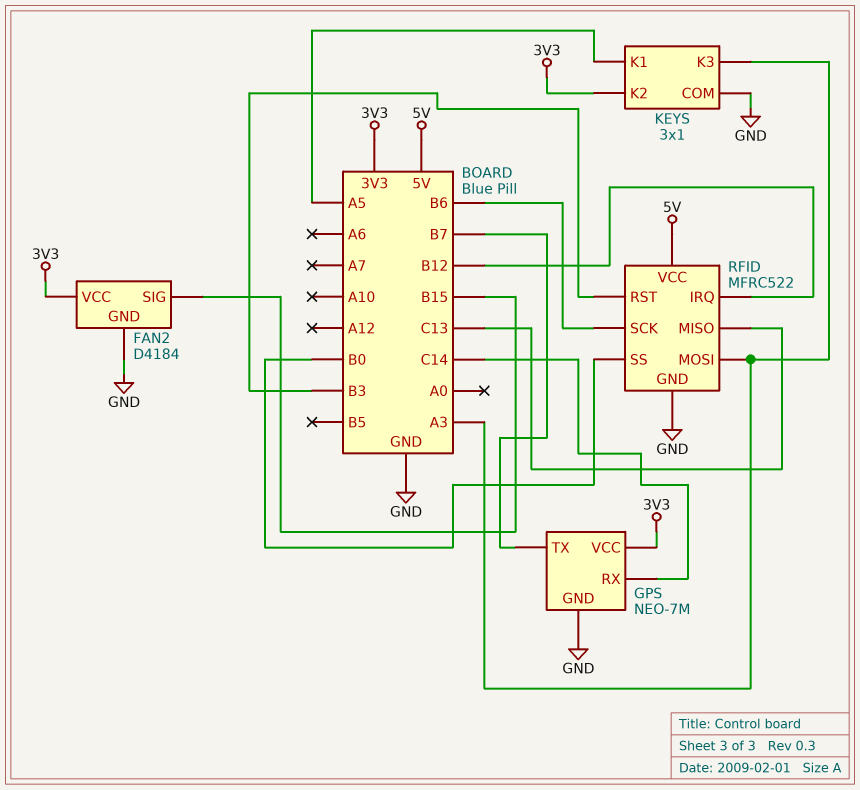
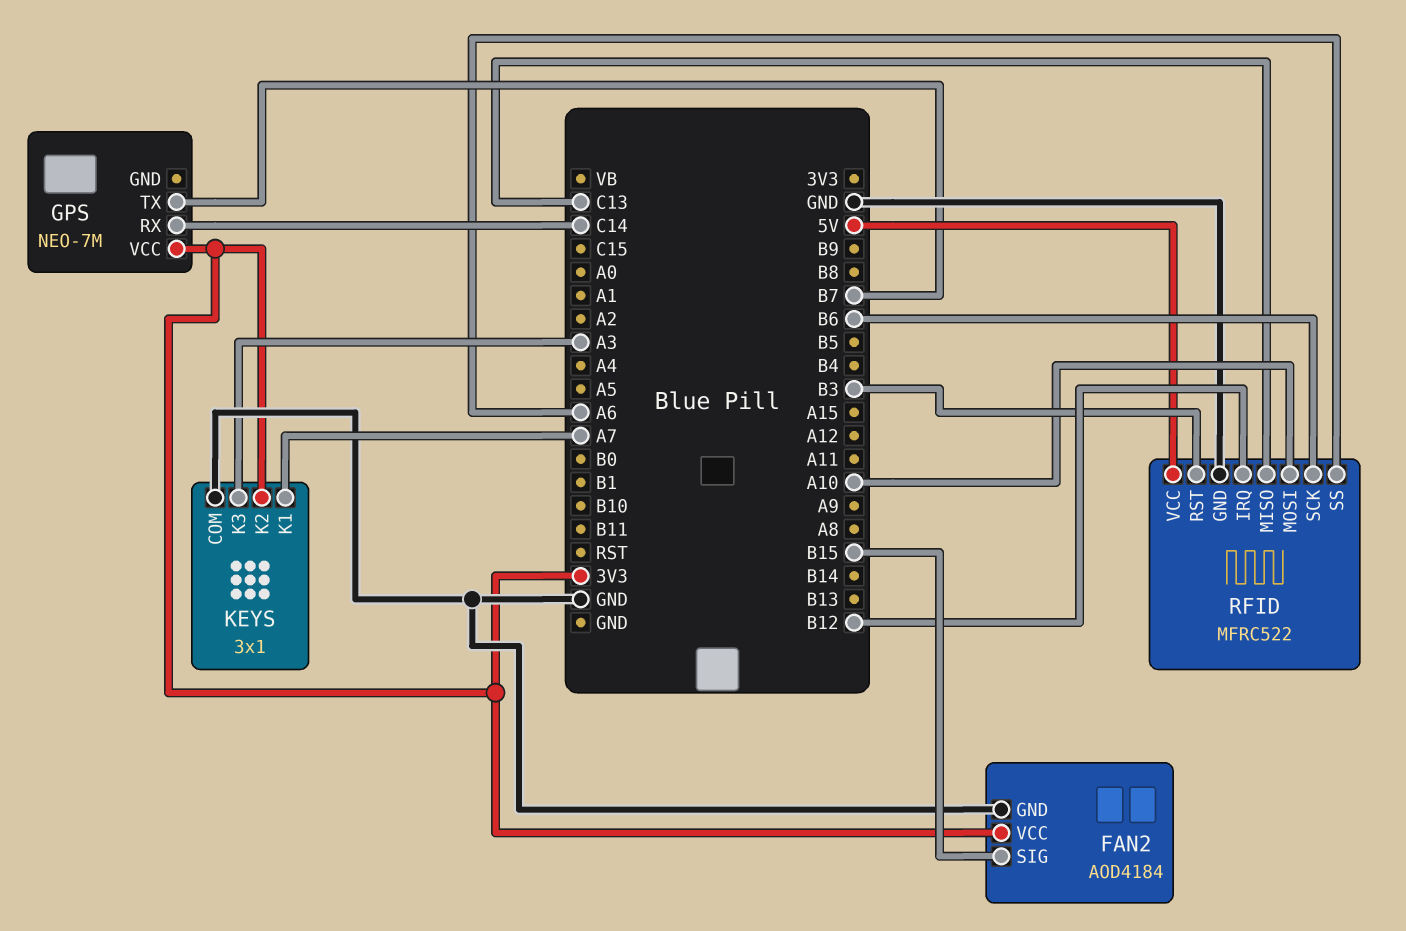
FAN2: D4184 -> AOD4184
GPS pin GND: GND -> none
KEYS pin K1: A5 -> A7
RFID pin MOSI: A3 -> A10
RFID pin SS: B0 -> A6

